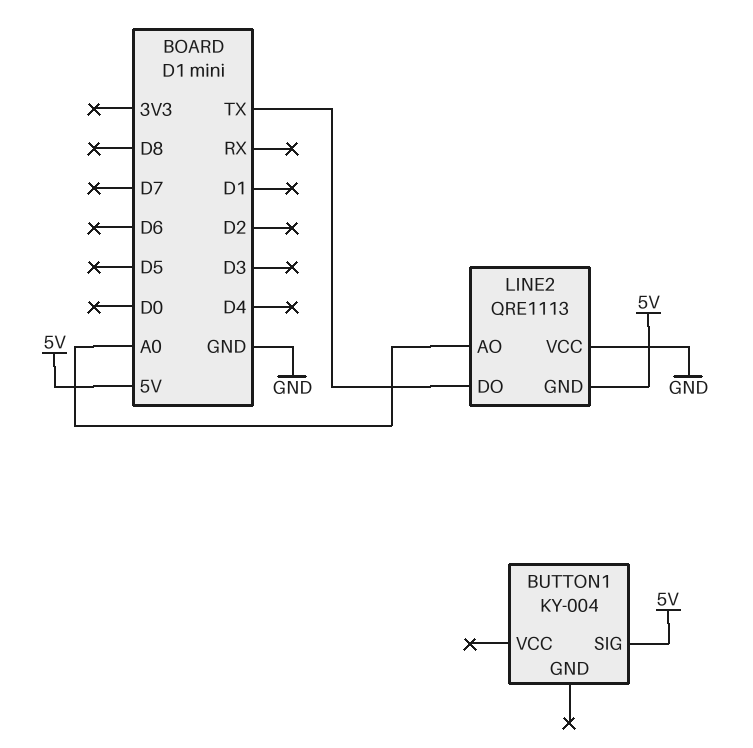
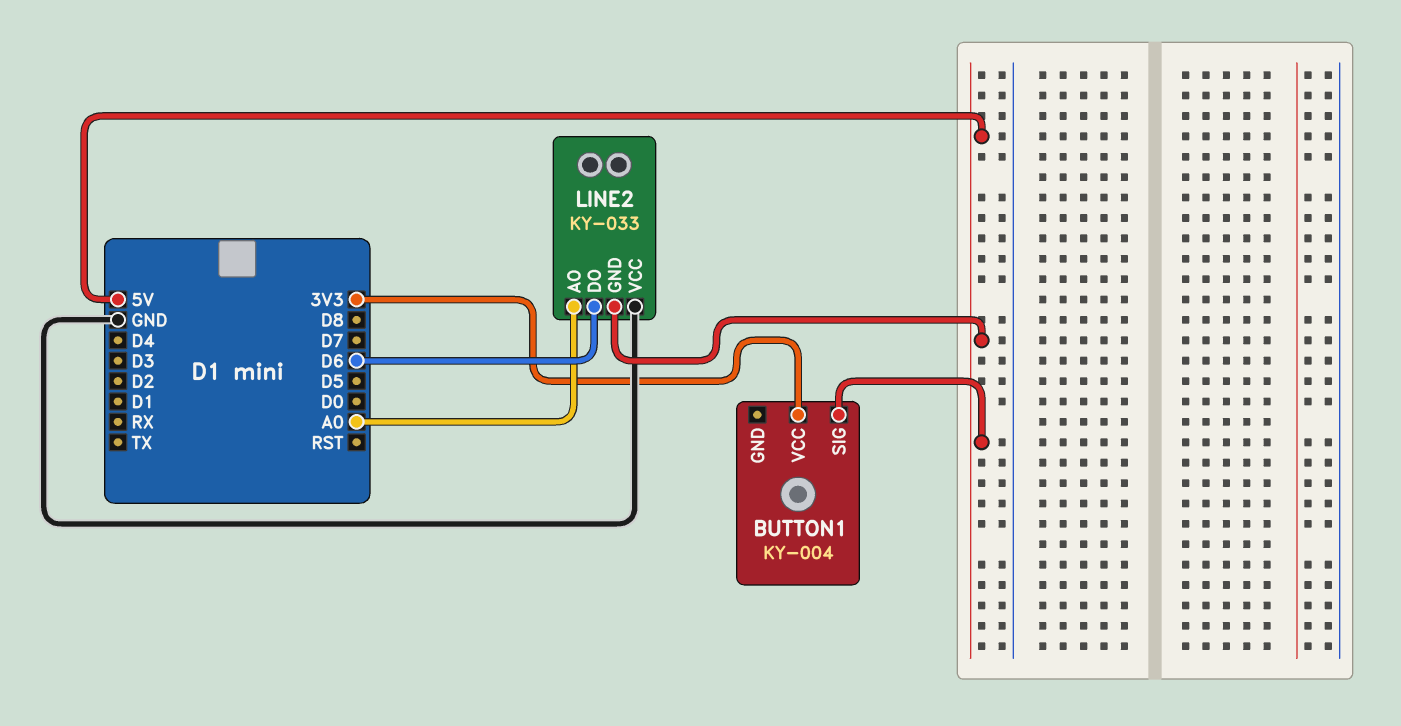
BUTTON1 pin VCC: none -> 3V3
LINE2: QRE1113 -> KY-033
LINE2 pin DO: TX -> D6

